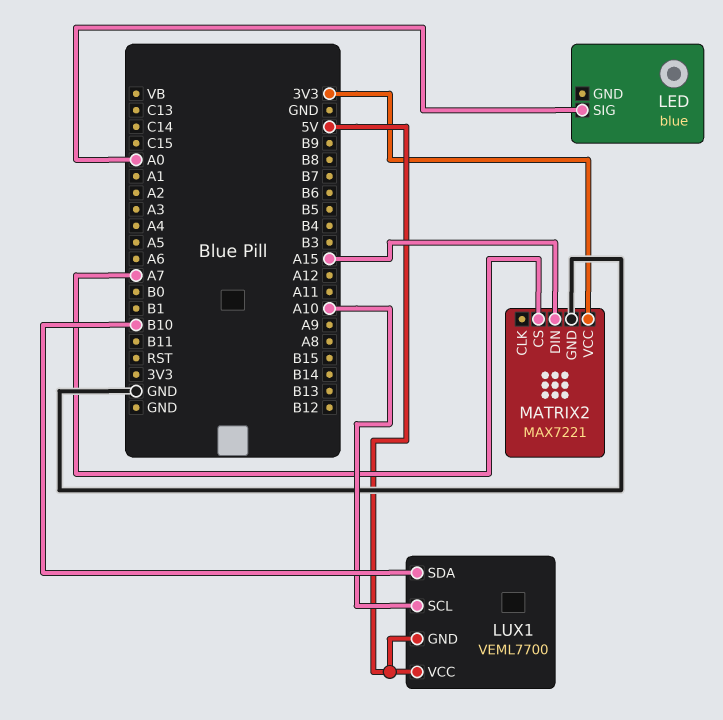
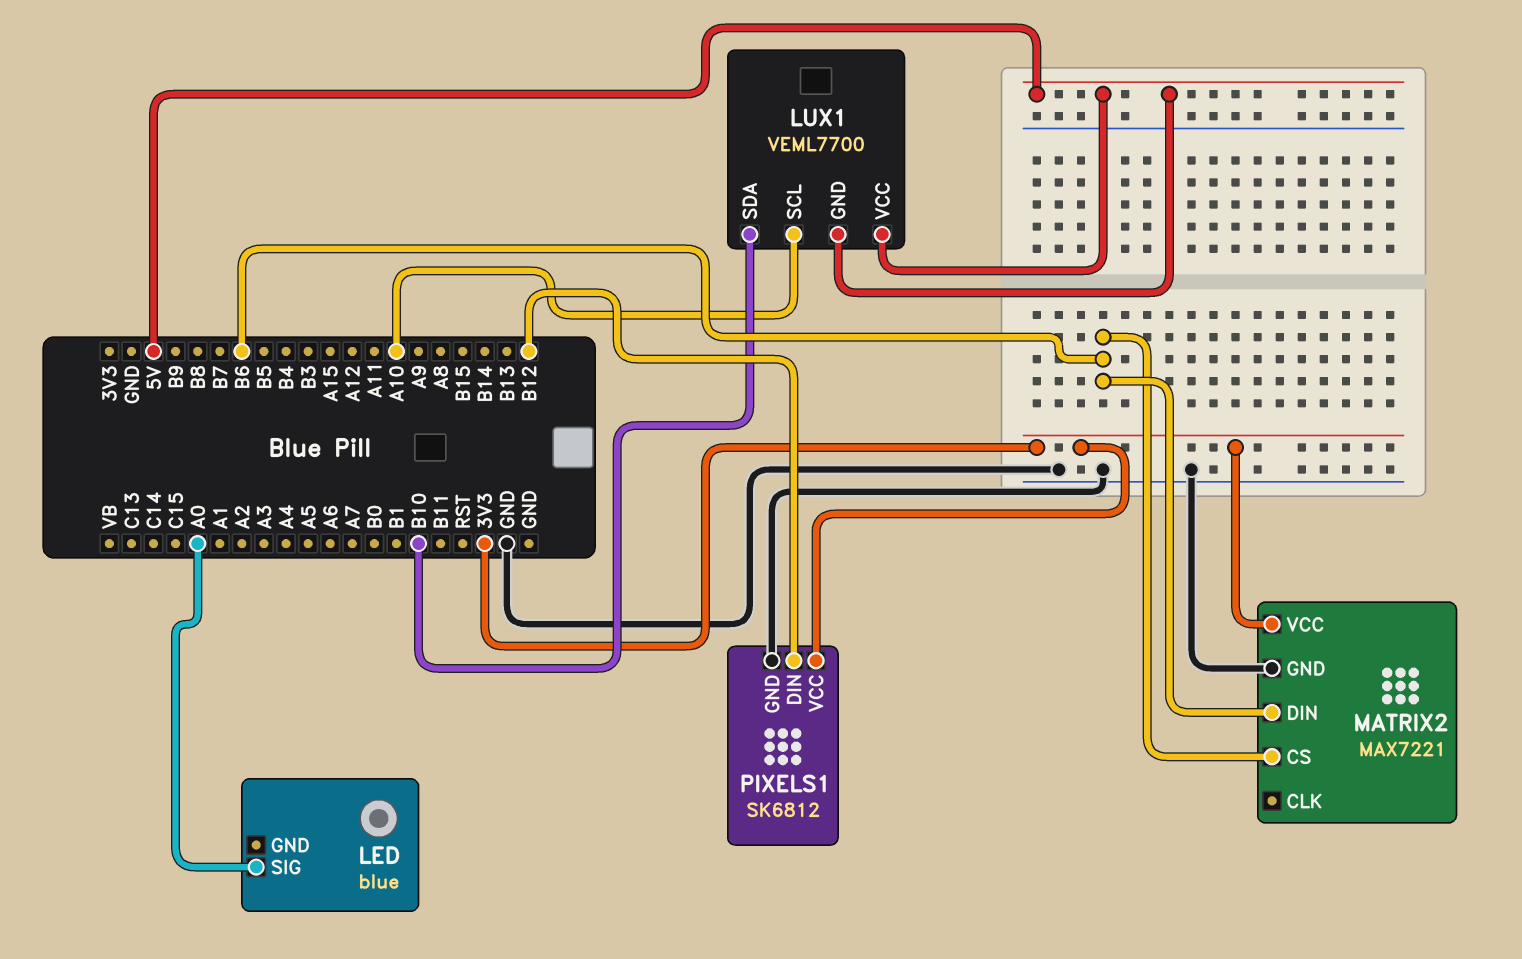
MATRIX2 pin CS: A7 -> B6
MATRIX2 pin DIN: A15 -> B6
PIXELS1: none -> SK6812
PIXELS1 pin DIN: none -> B12
PIXELS1 pin GND: none -> GND
PIXELS1 pin VCC: none -> 3V3

